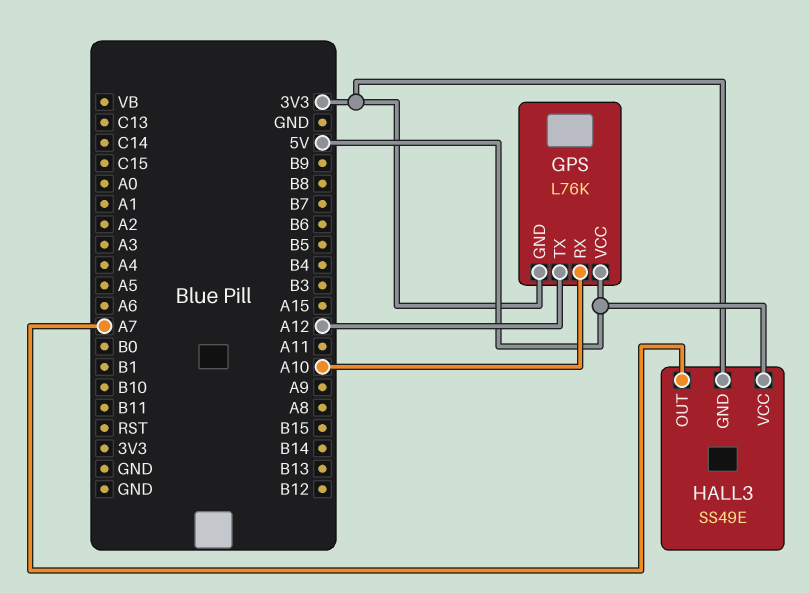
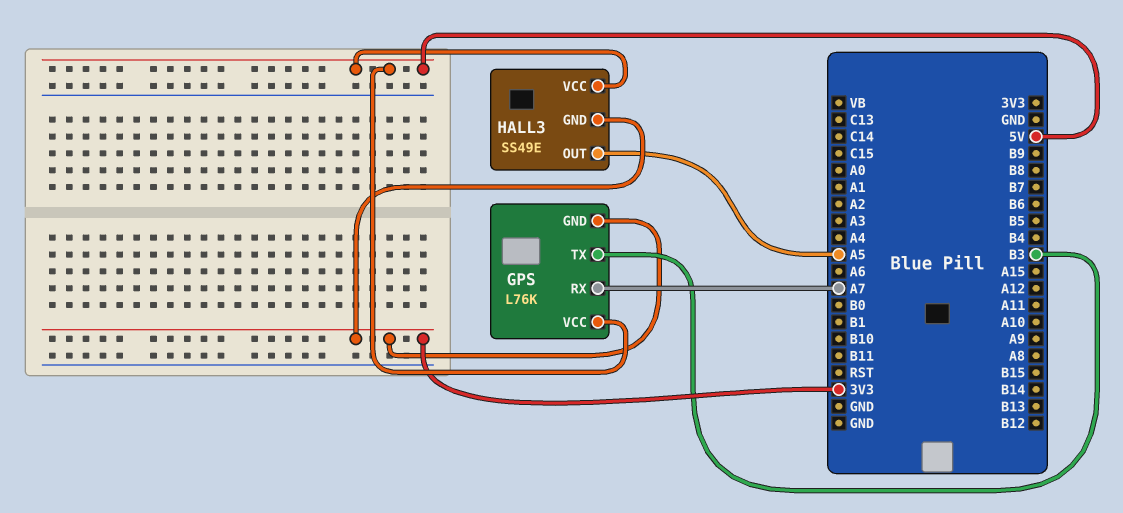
GPS pin RX: A10 -> A7
GPS pin TX: A12 -> B3
HALL3 pin OUT: A7 -> A5

